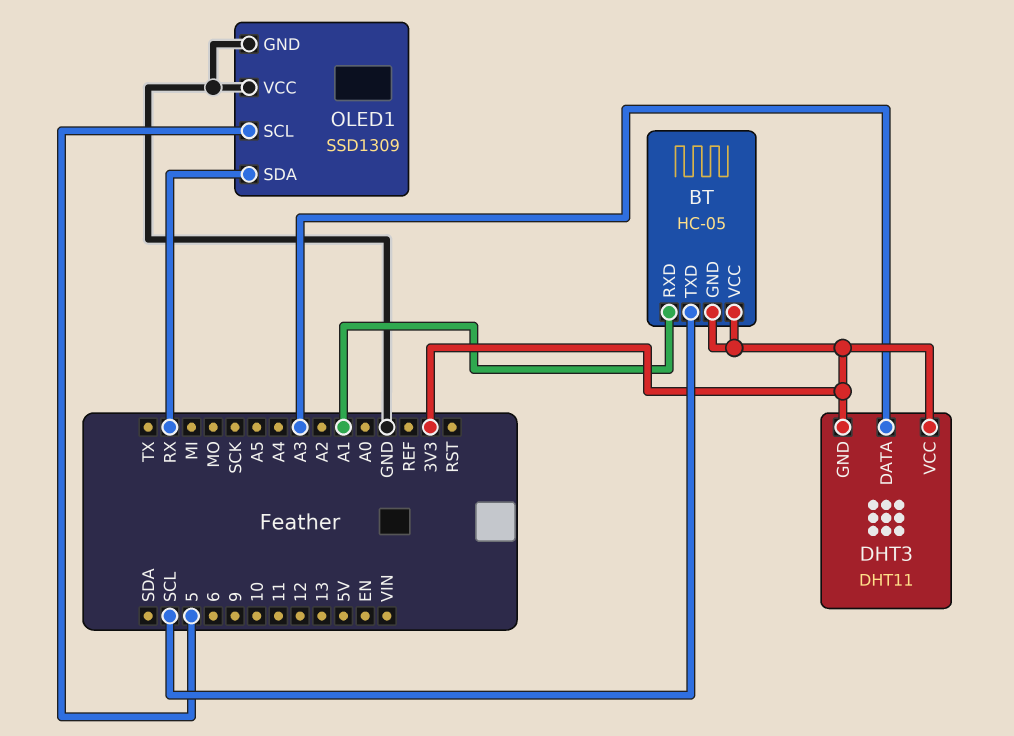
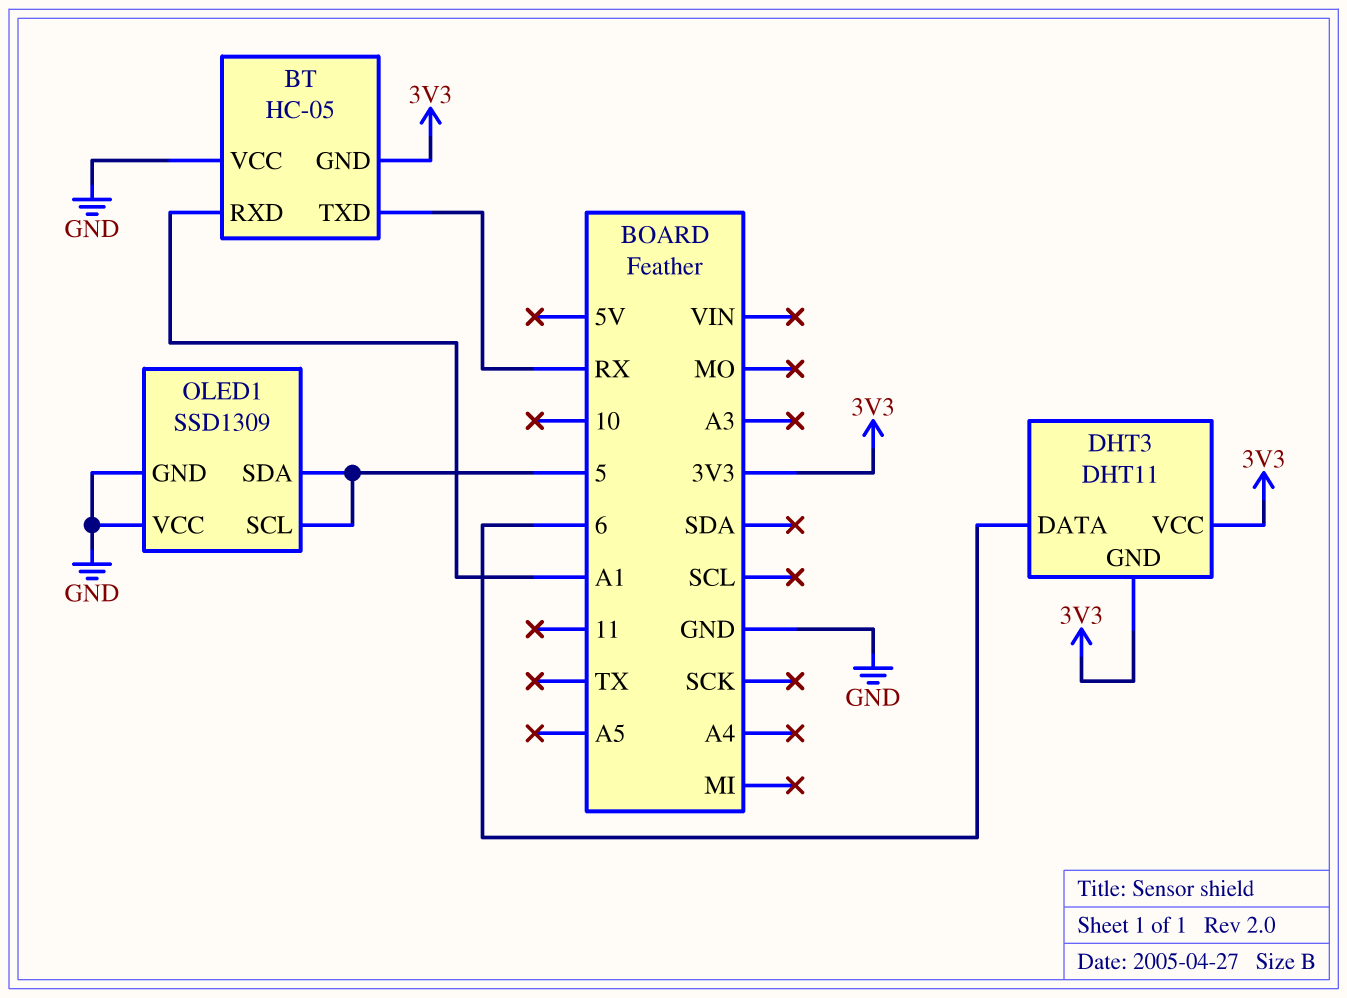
BT pin TXD: SCL -> RX
BT pin VCC: 3V3 -> GND
DHT3 pin DATA: A3 -> 6
OLED1 pin SDA: RX -> 5

